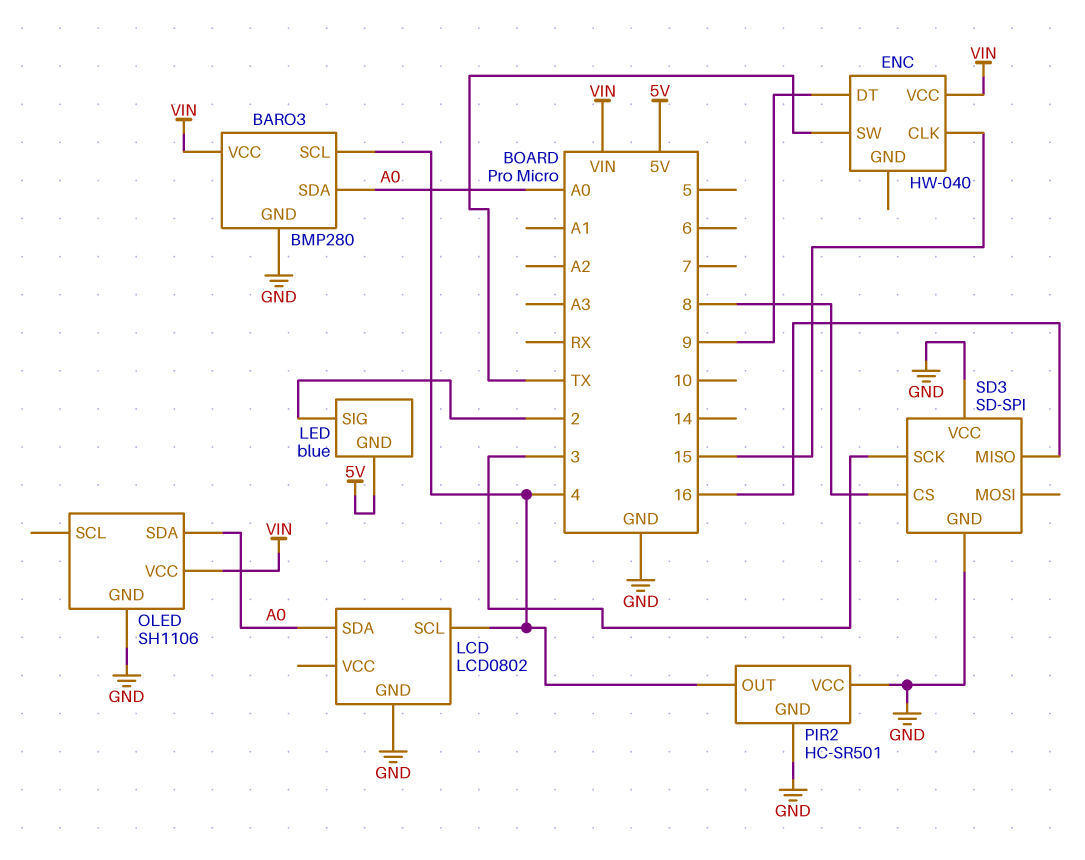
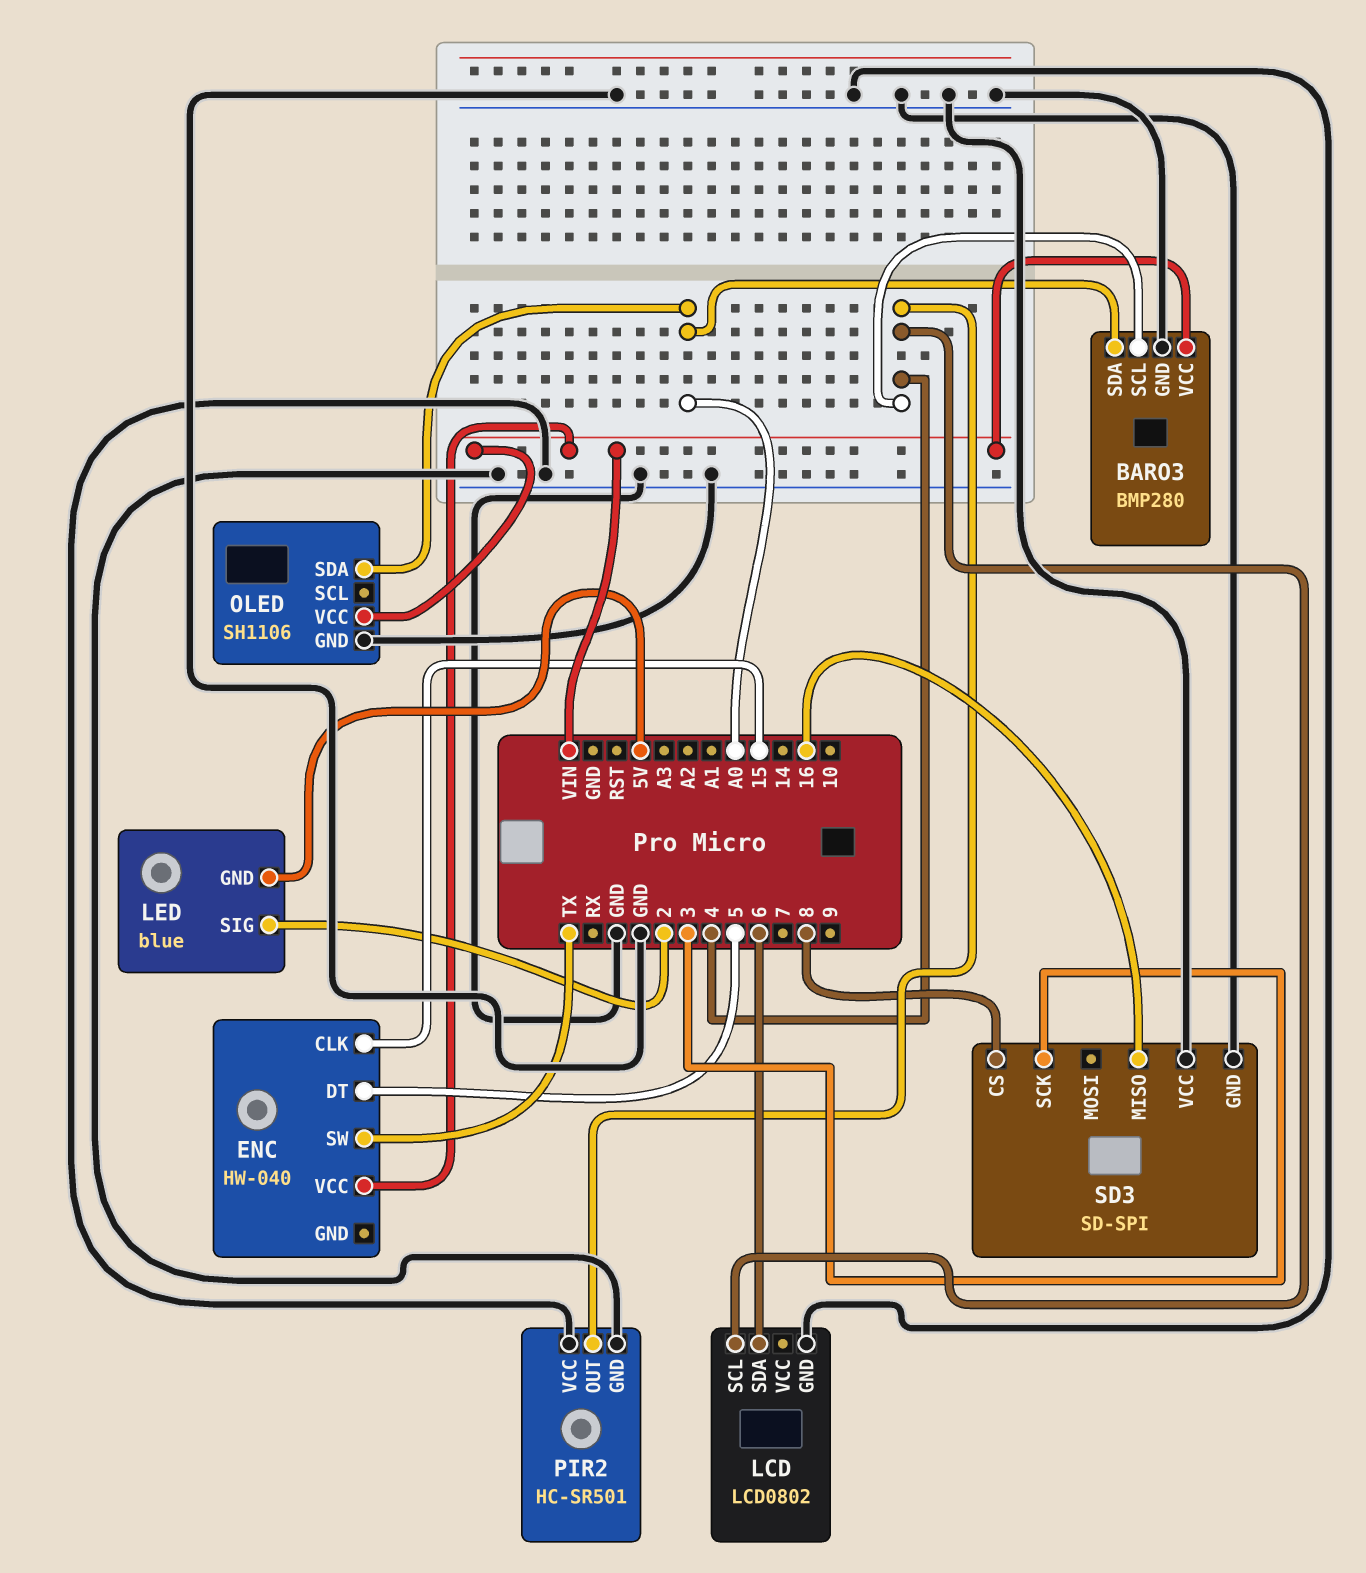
ENC pin DT: 9 -> 5
LCD pin SDA: A0 -> 6

